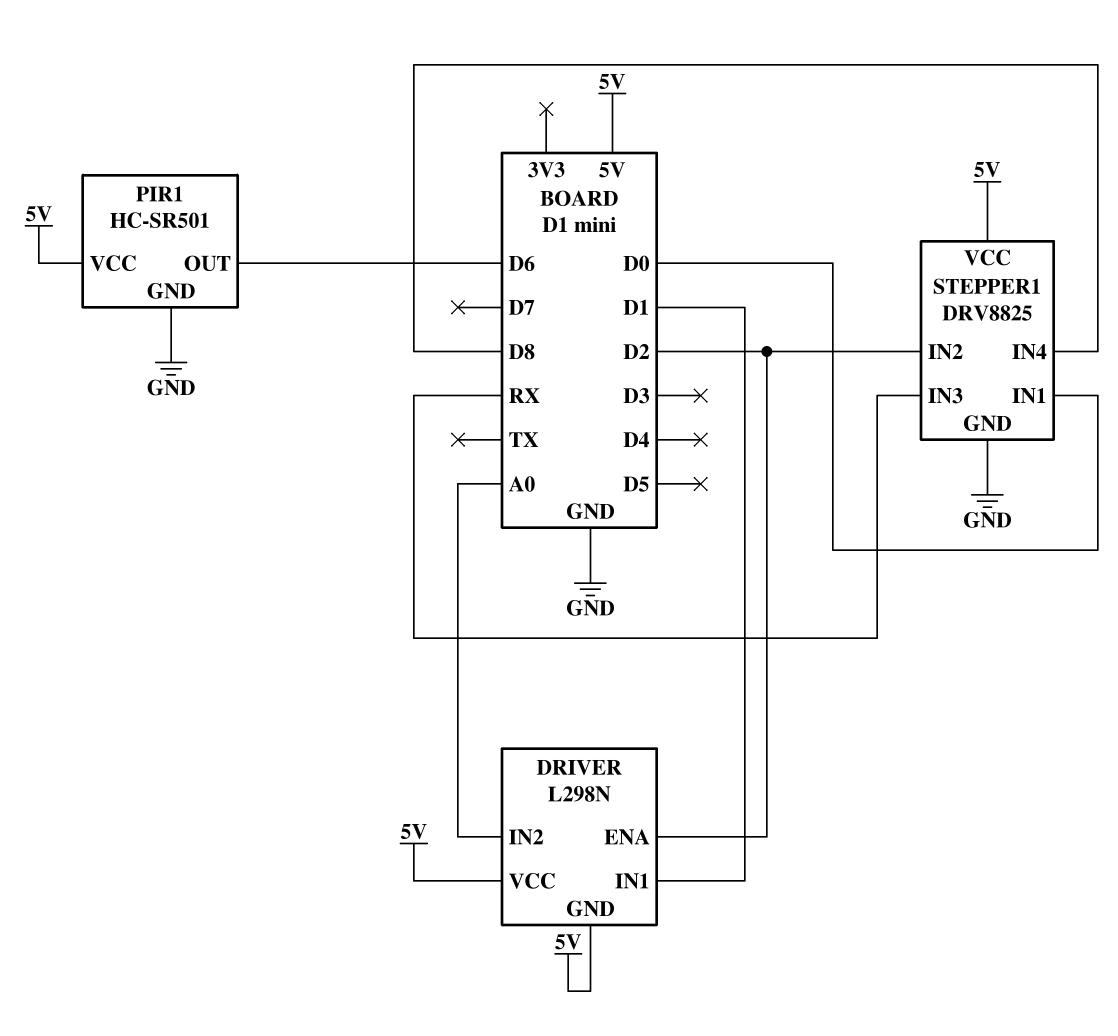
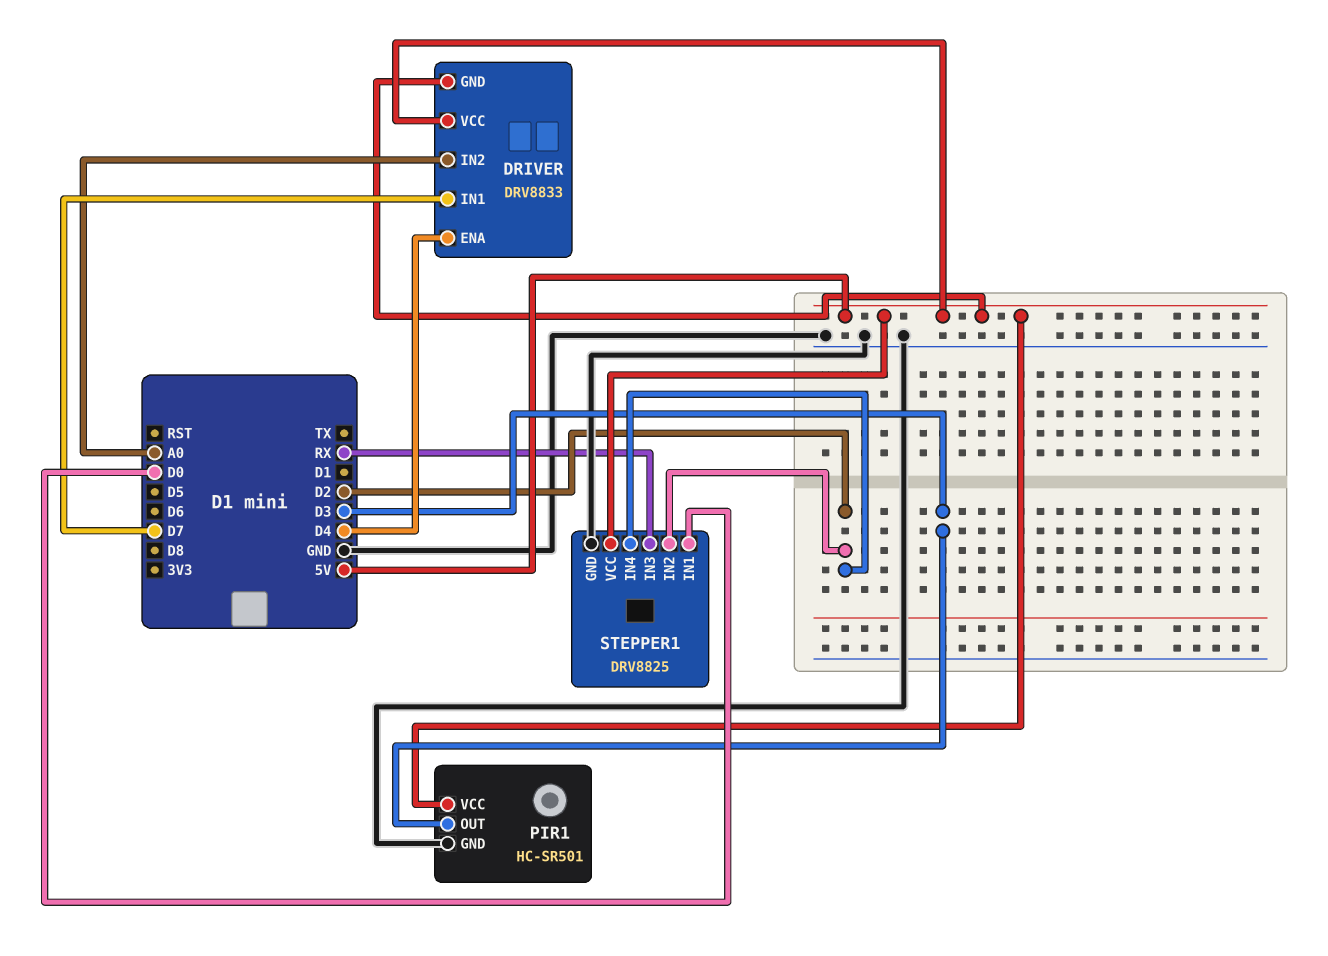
DRIVER: L298N -> DRV8833
DRIVER pin ENA: D2 -> D4
DRIVER pin IN1: D1 -> D7
PIR1 pin OUT: D6 -> D3
STEPPER1 pin IN4: D8 -> D2

